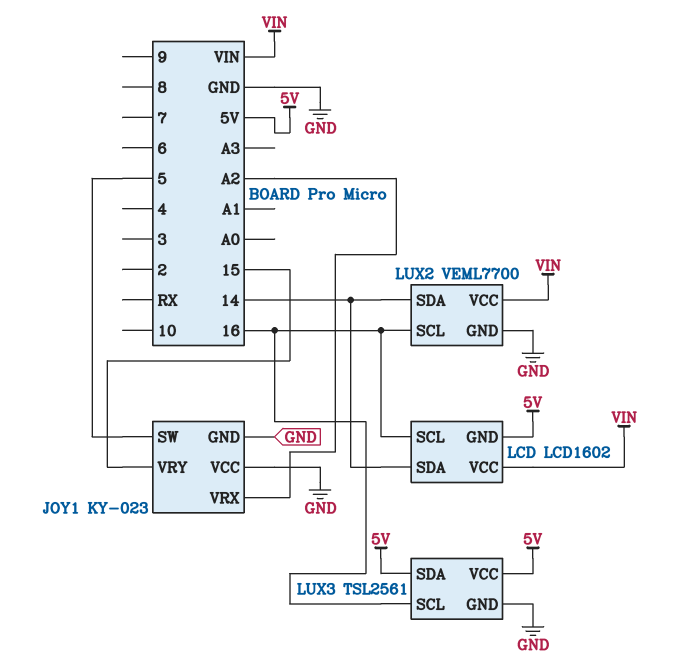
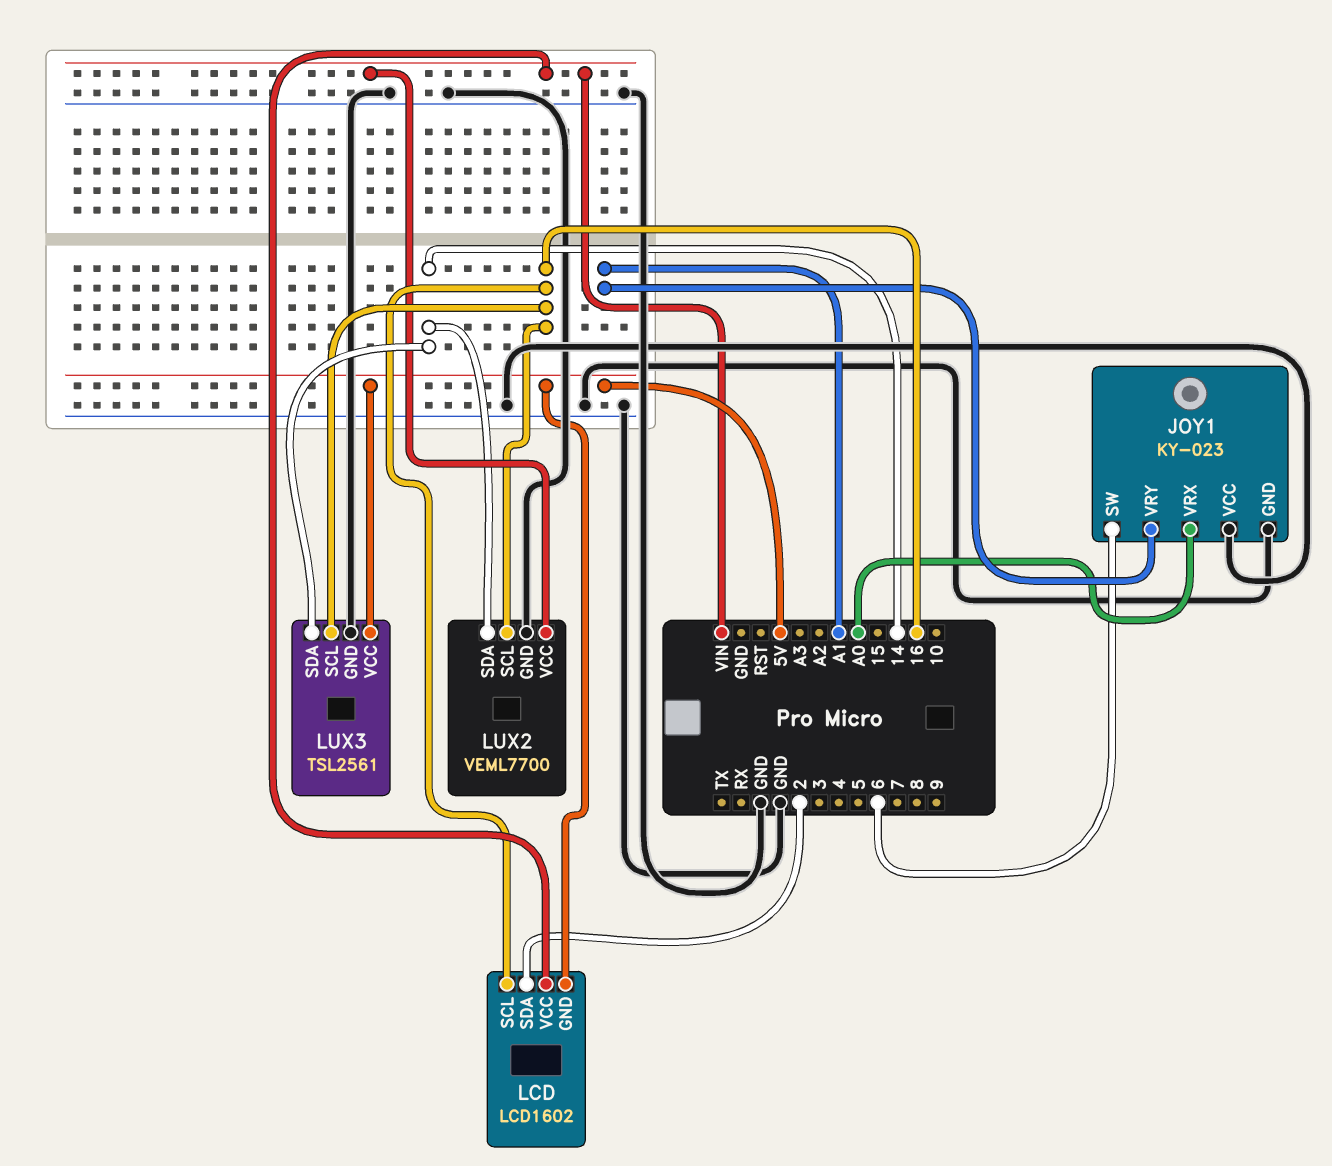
JOY1 pin SW: 5 -> 6
JOY1 pin VRX: A2 -> A0
JOY1 pin VRY: 15 -> A1
LCD pin SDA: 14 -> 2
LUX3 pin SDA: 5V -> 14

